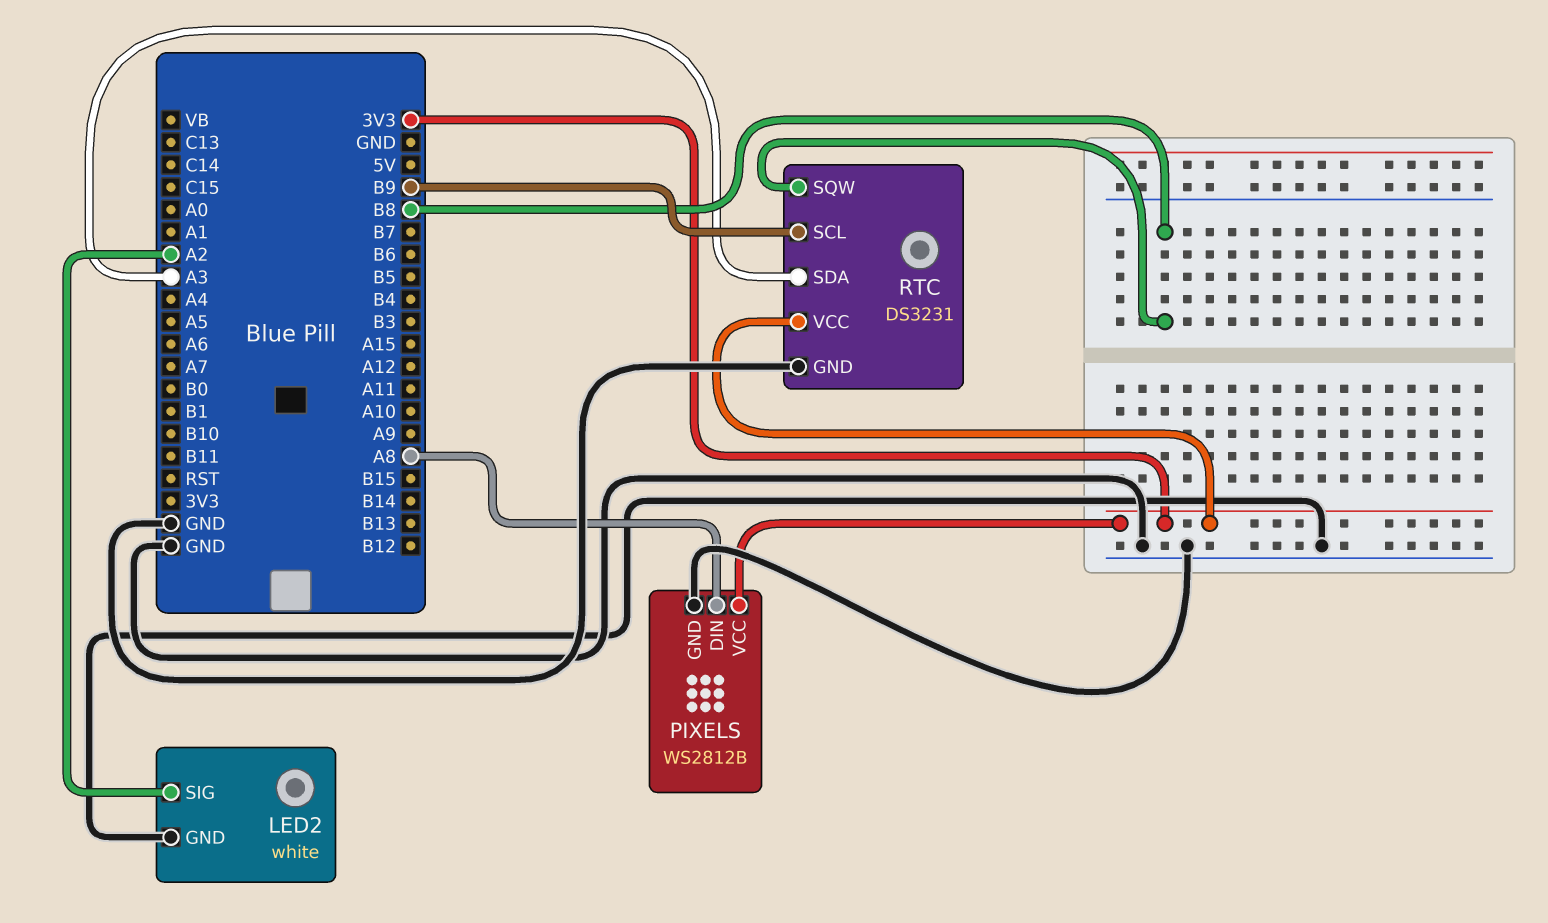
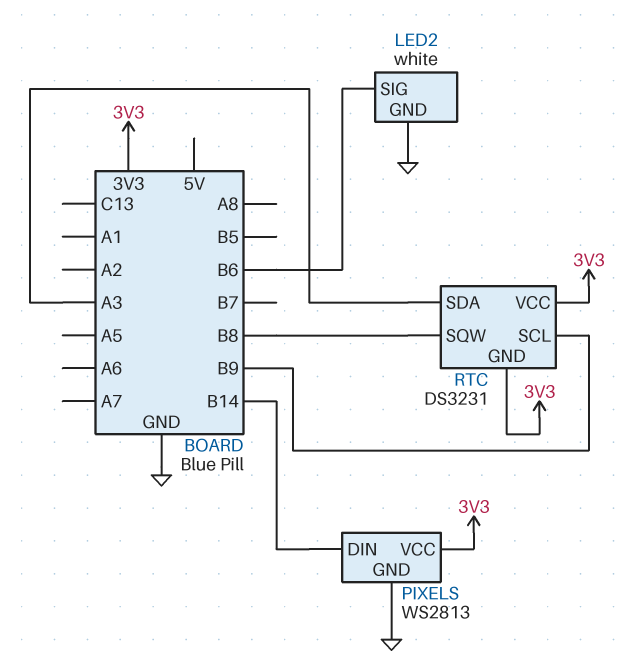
LED2 pin SIG: A2 -> B6
PIXELS: WS2812B -> WS2813
PIXELS pin DIN: A8 -> B14
RTC pin GND: GND -> 3V3

